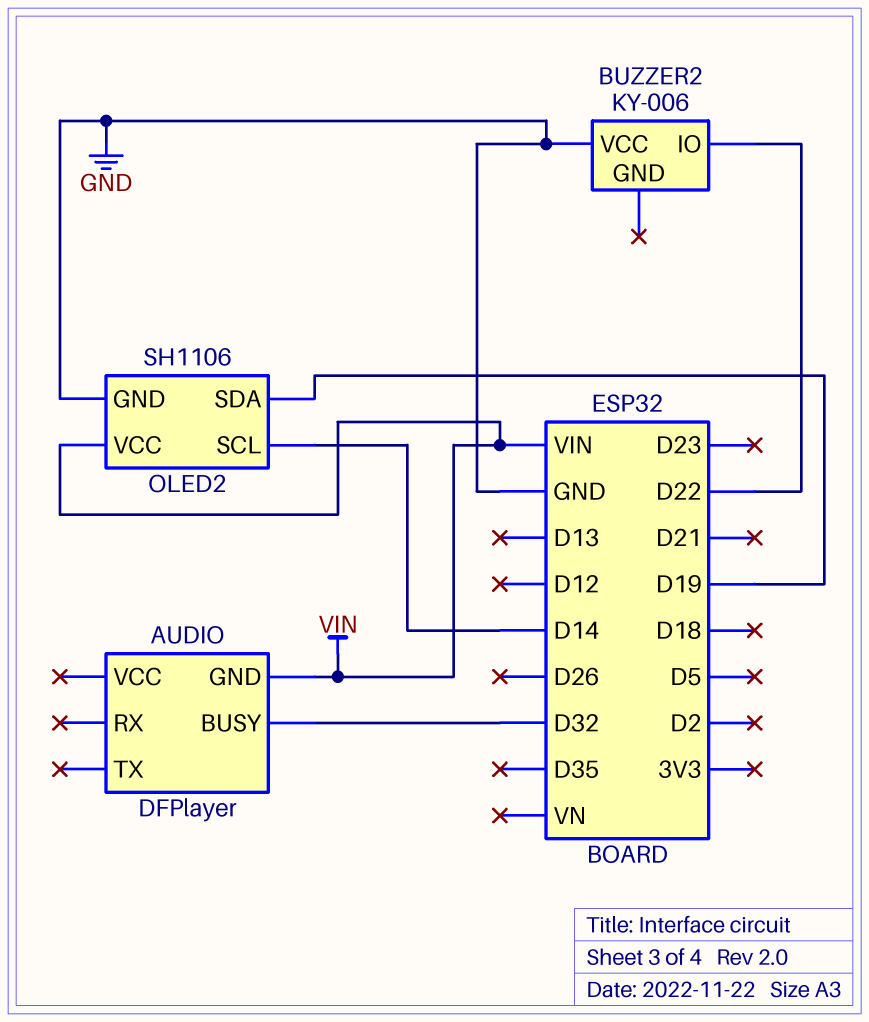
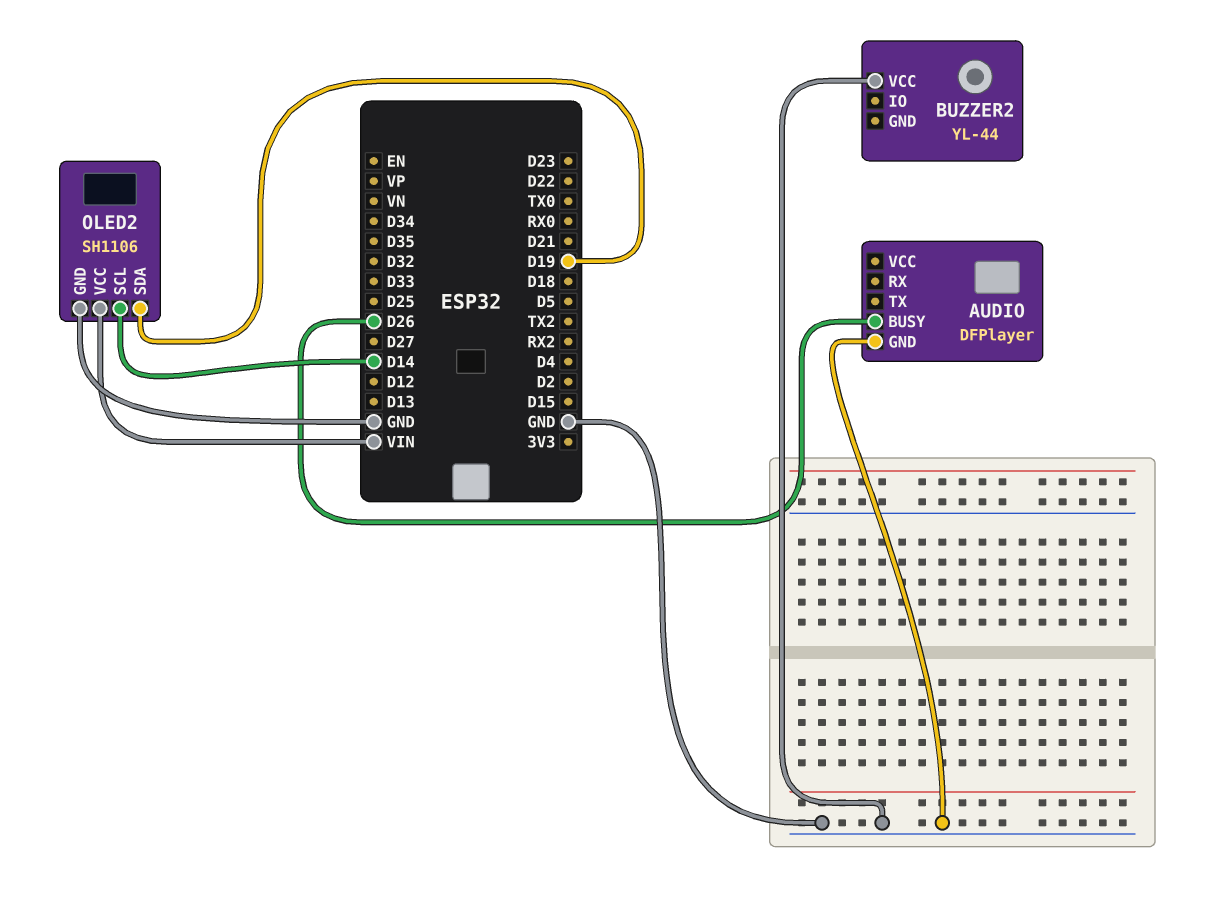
AUDIO pin BUSY: D32 -> D26
AUDIO pin GND: VIN -> GND
BUZZER2: KY-006 -> YL-44
BUZZER2 pin IO: D22 -> none

